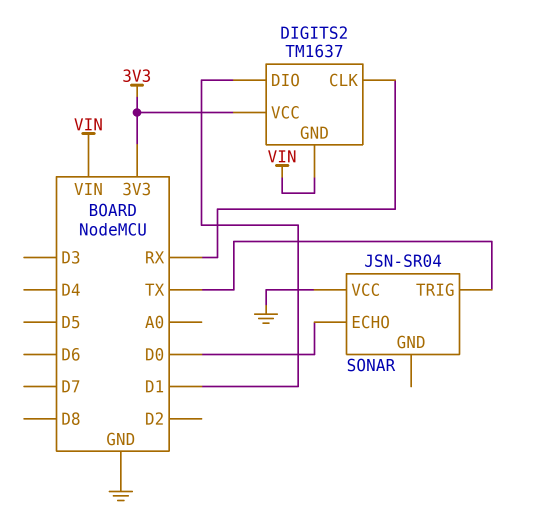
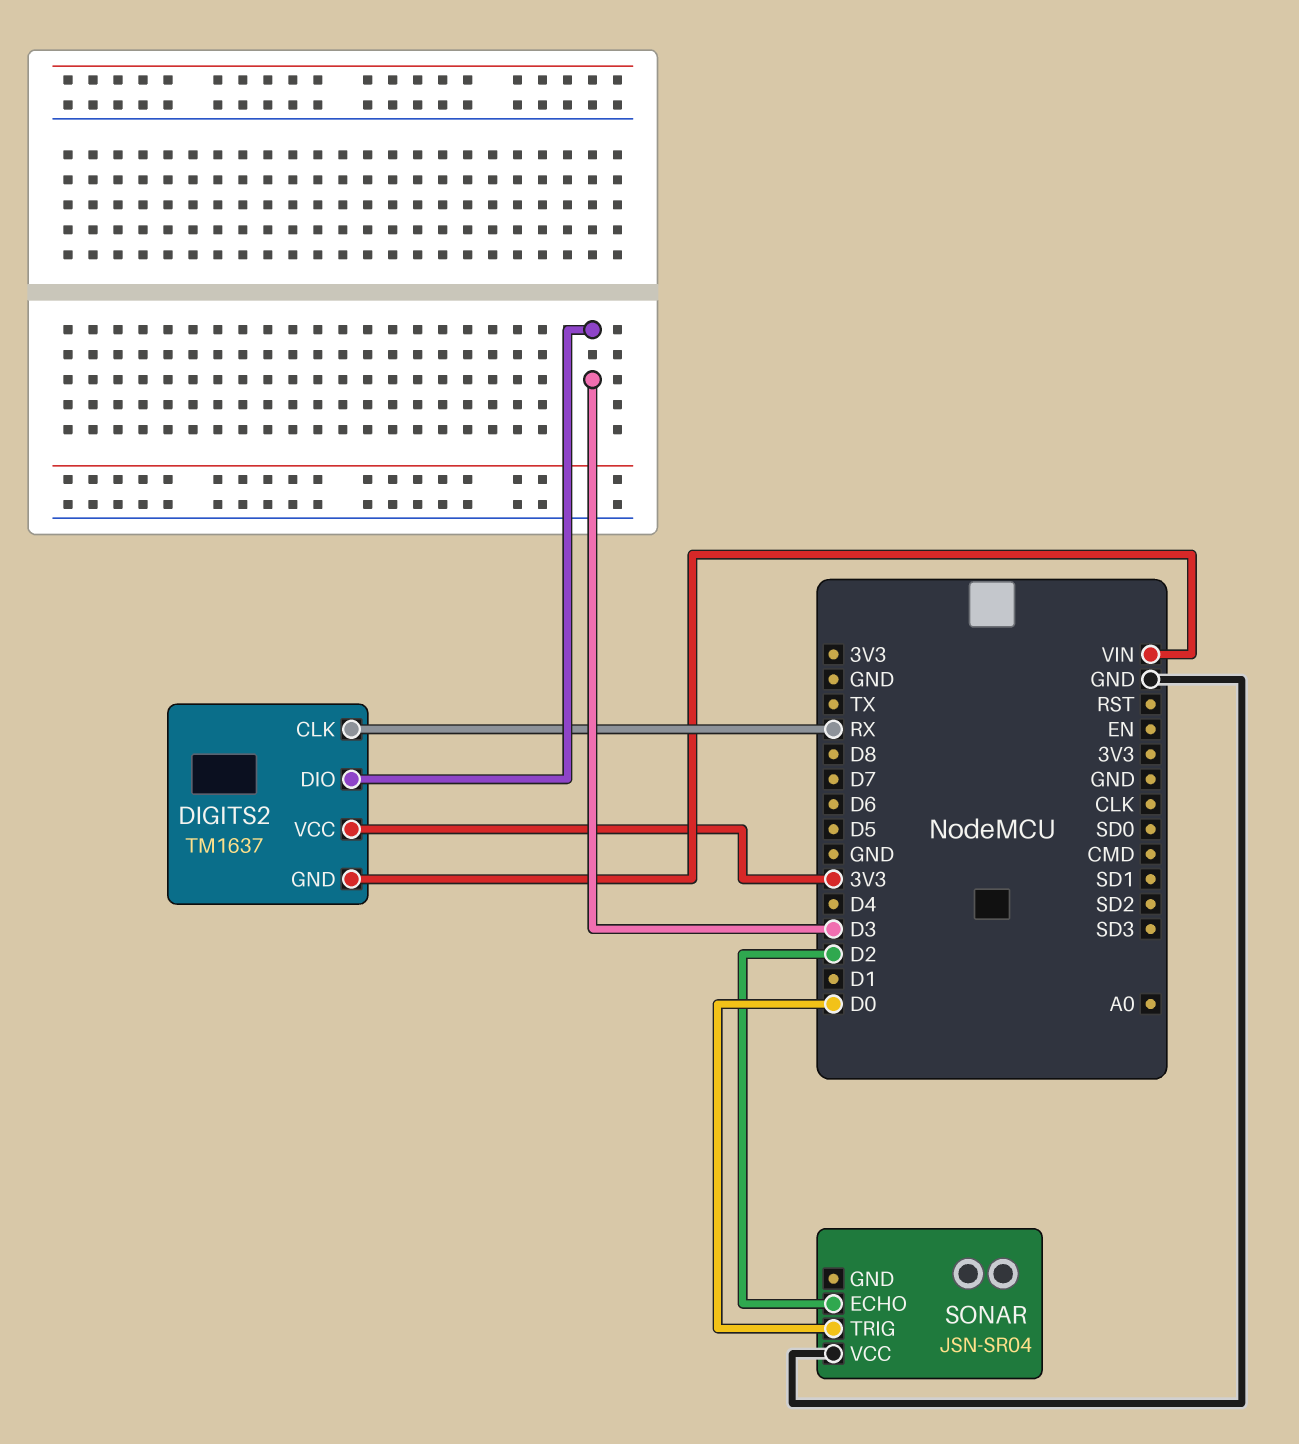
DIGITS2 pin DIO: D1 -> D3
SONAR pin ECHO: D0 -> D2
SONAR pin TRIG: TX -> D0

